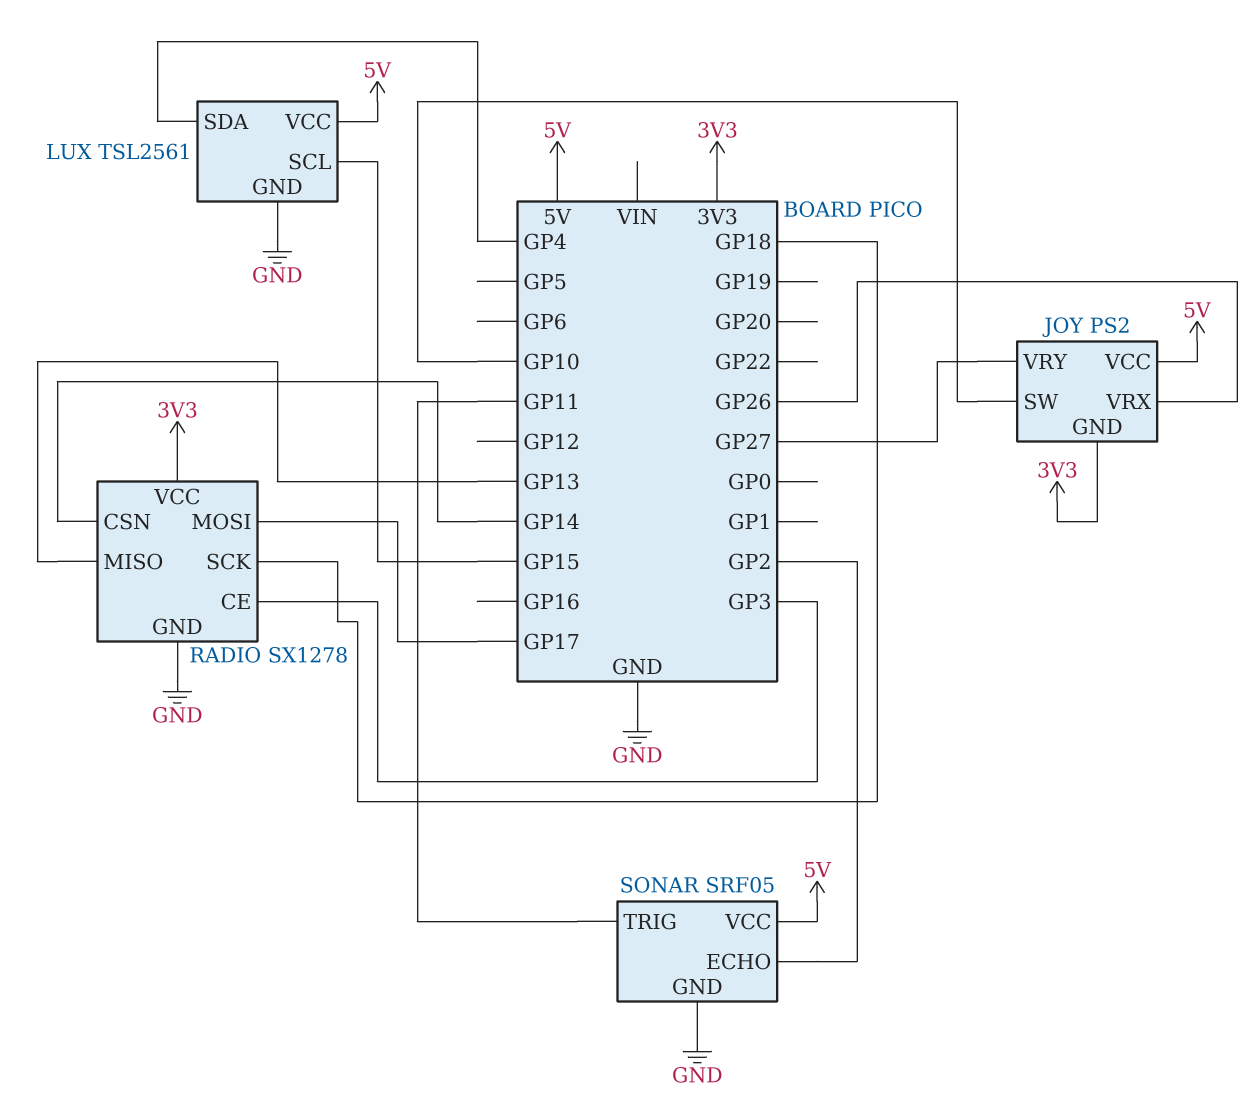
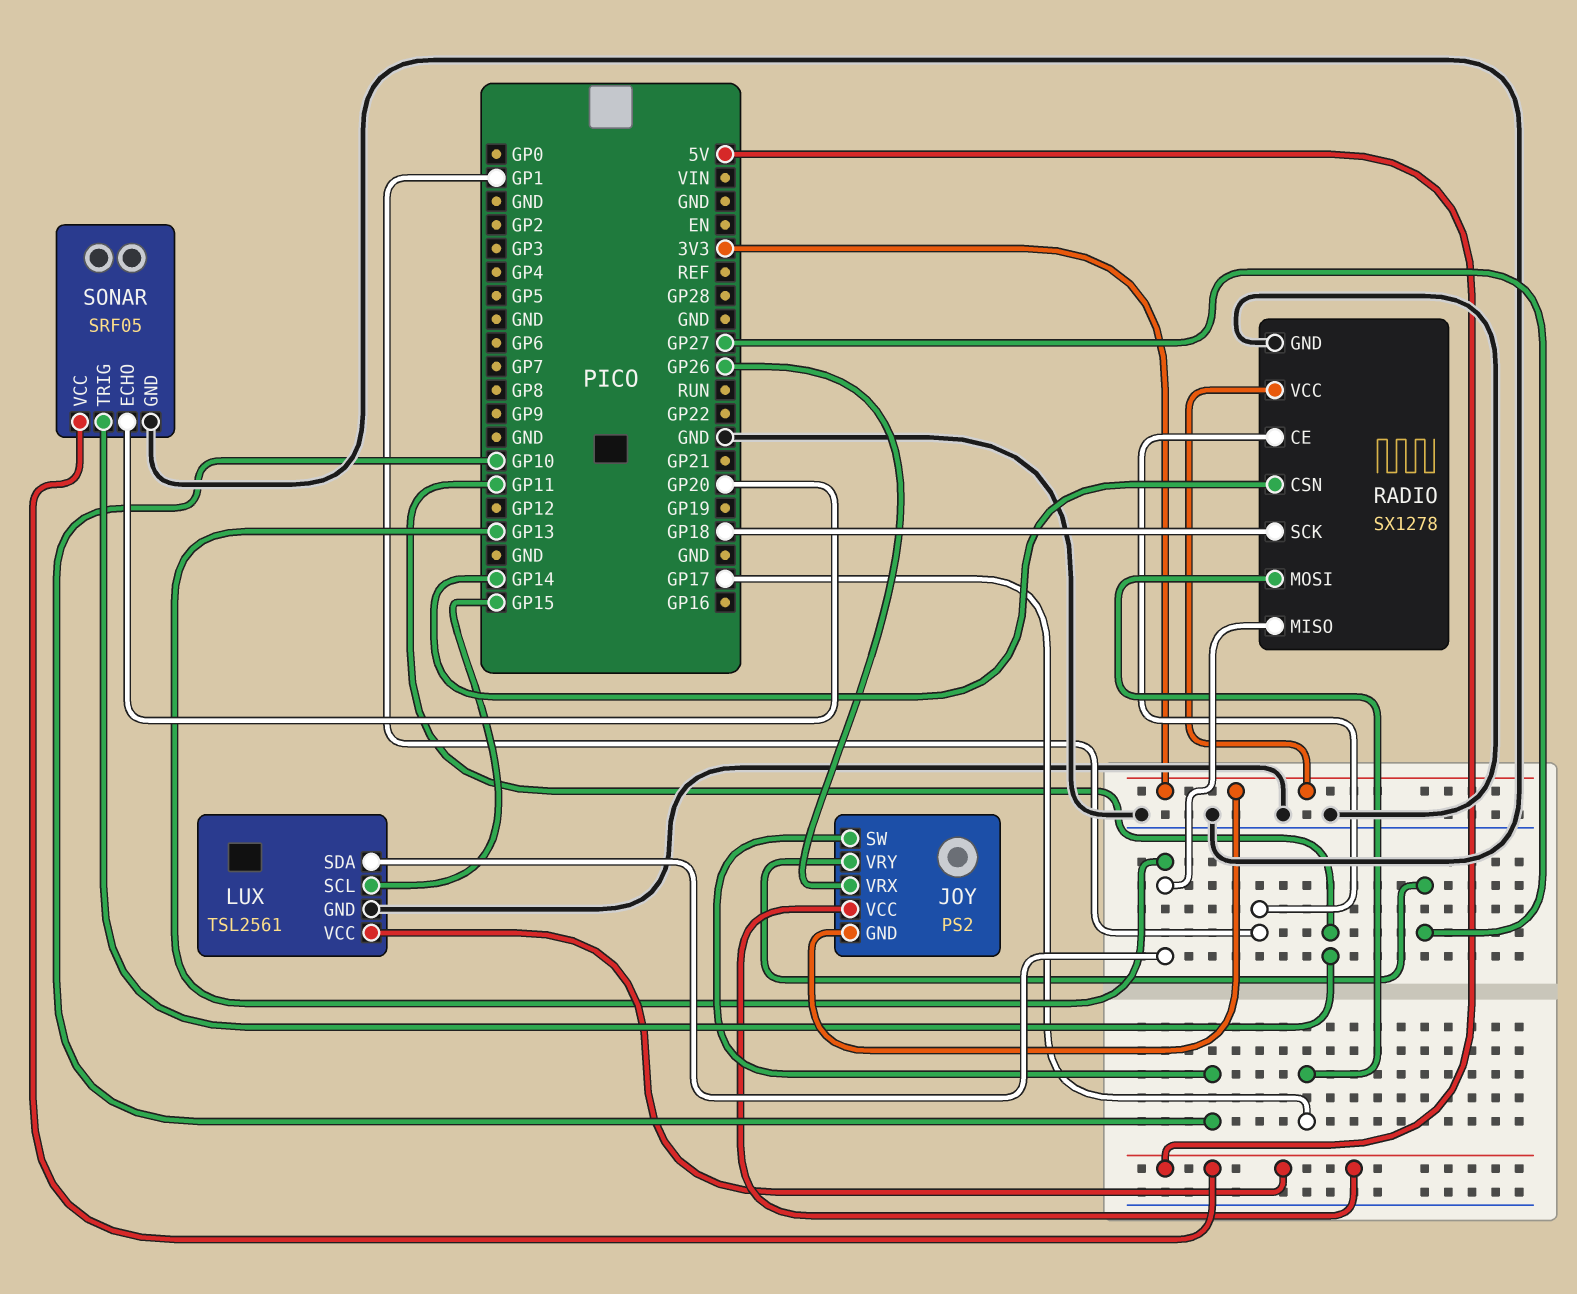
LUX pin SDA: GP4 -> GP13
RADIO pin CE: GP3 -> GP1
SONAR pin ECHO: GP2 -> GP20

